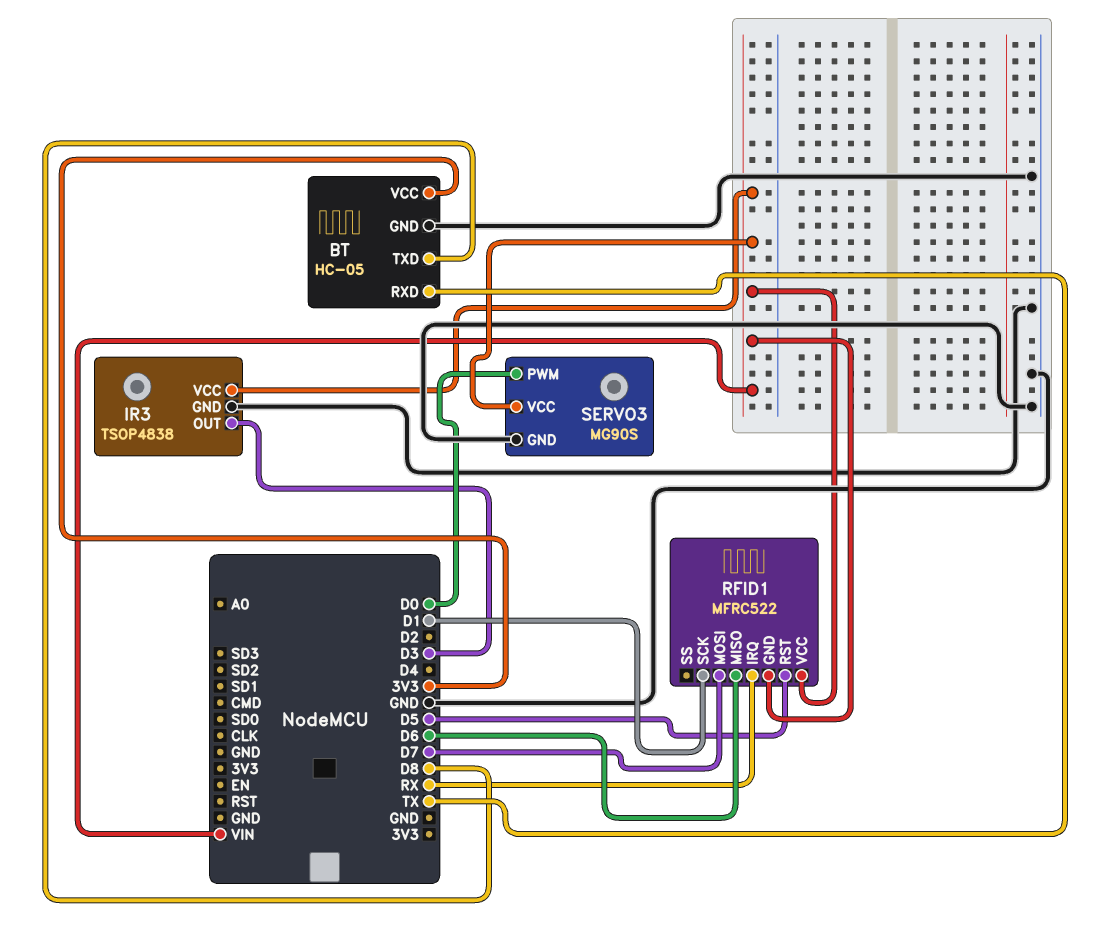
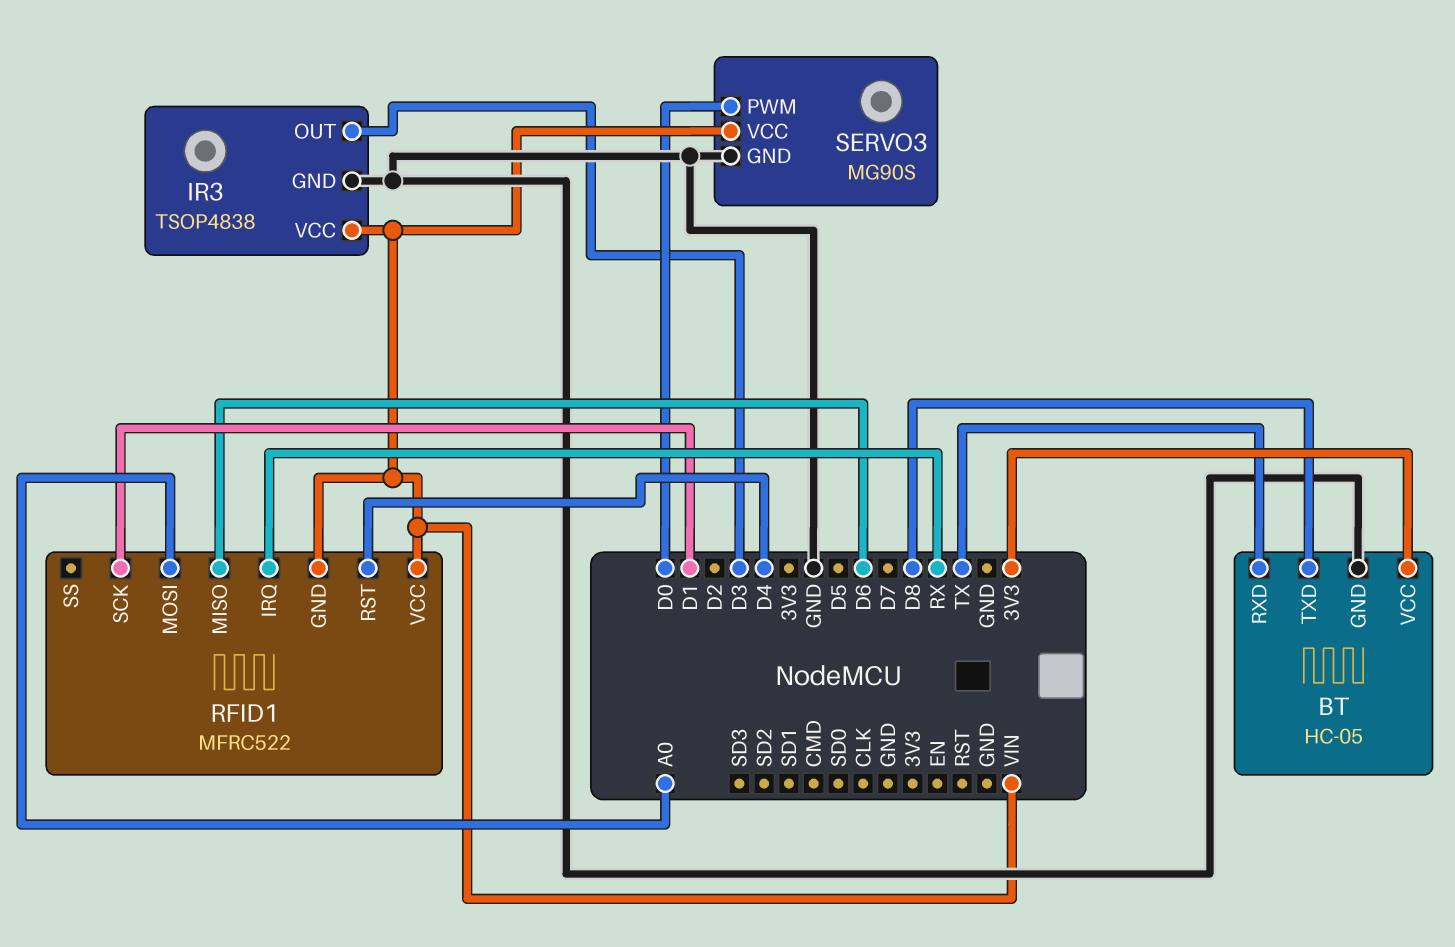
RFID1 pin MOSI: D7 -> A0
RFID1 pin RST: D5 -> D4

